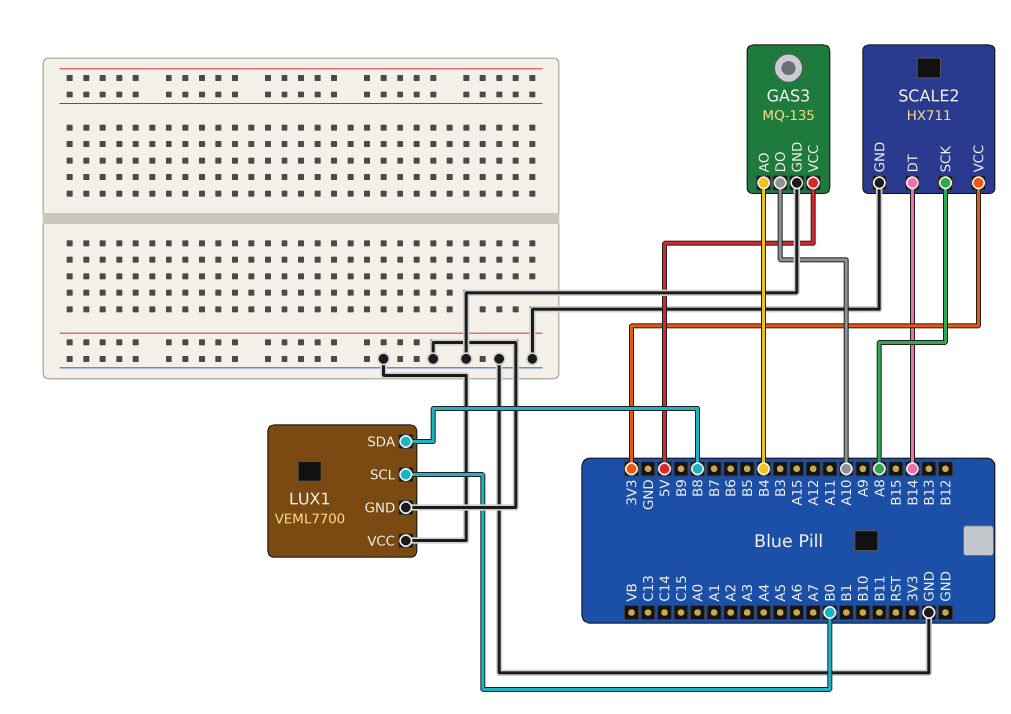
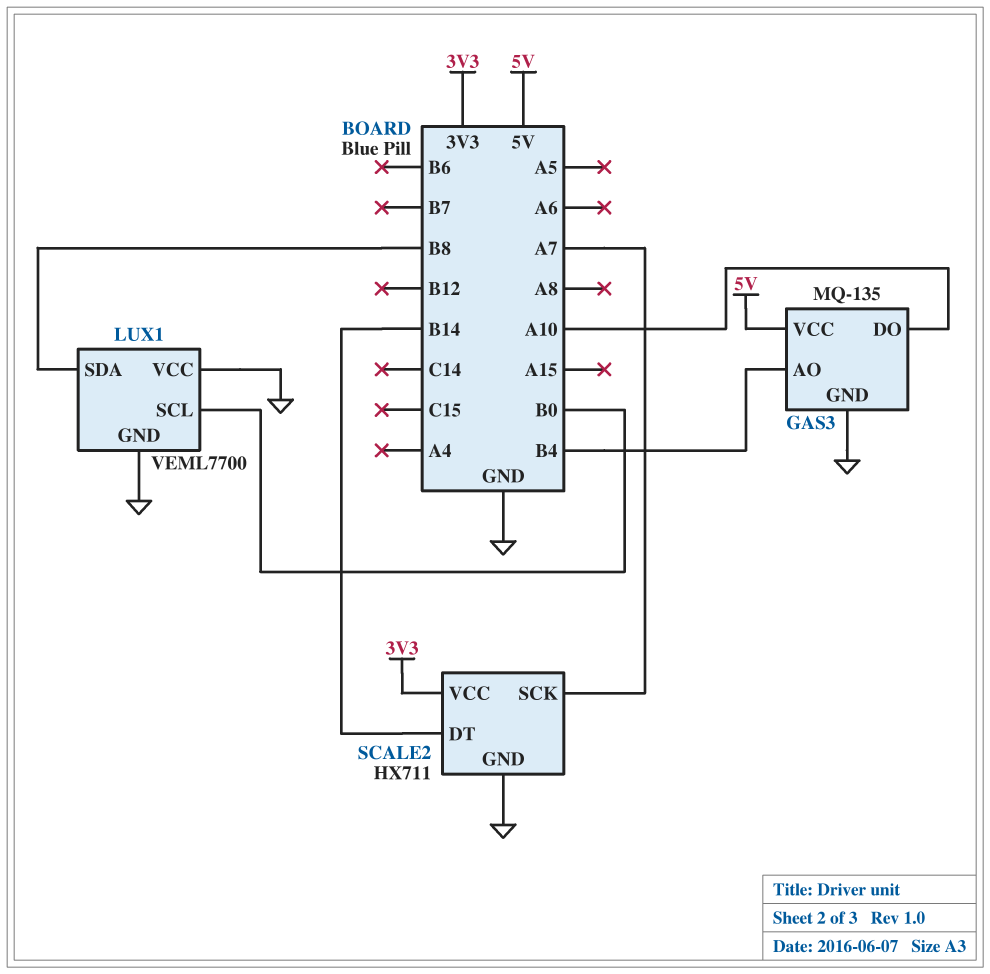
SCALE2 pin SCK: A8 -> A7

